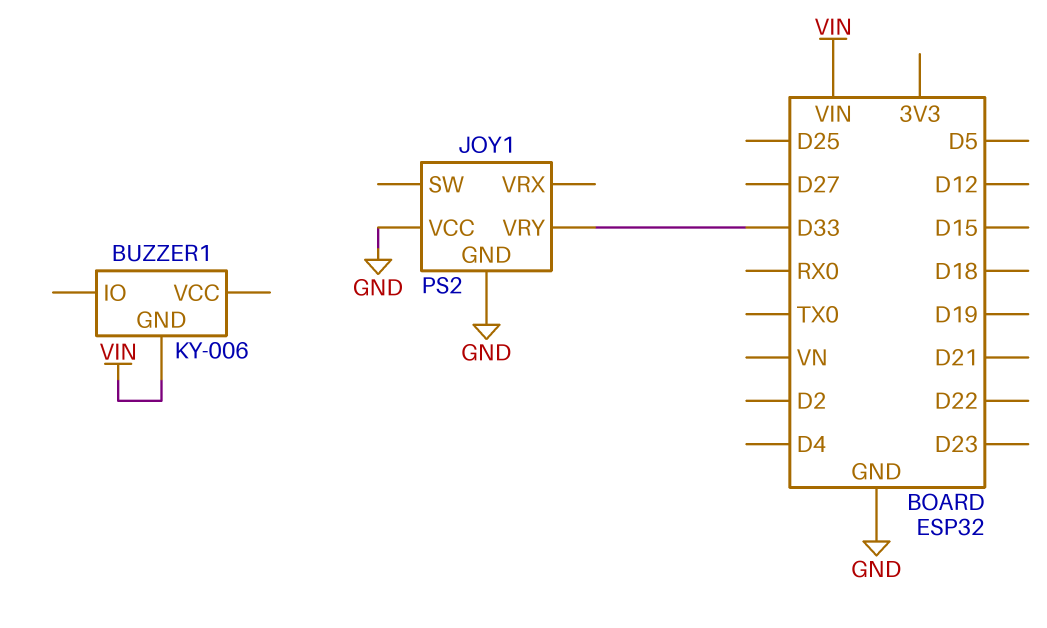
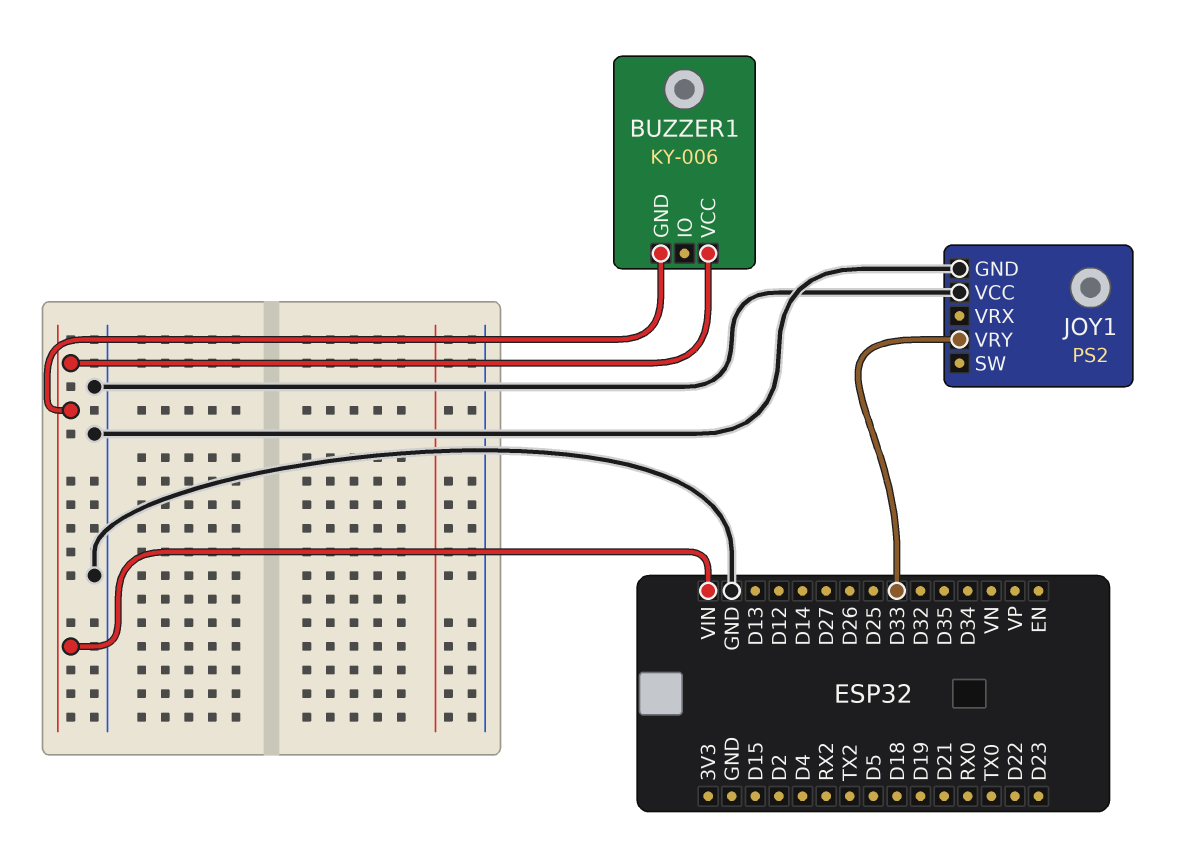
BUZZER1 pin VCC: none -> VIN

